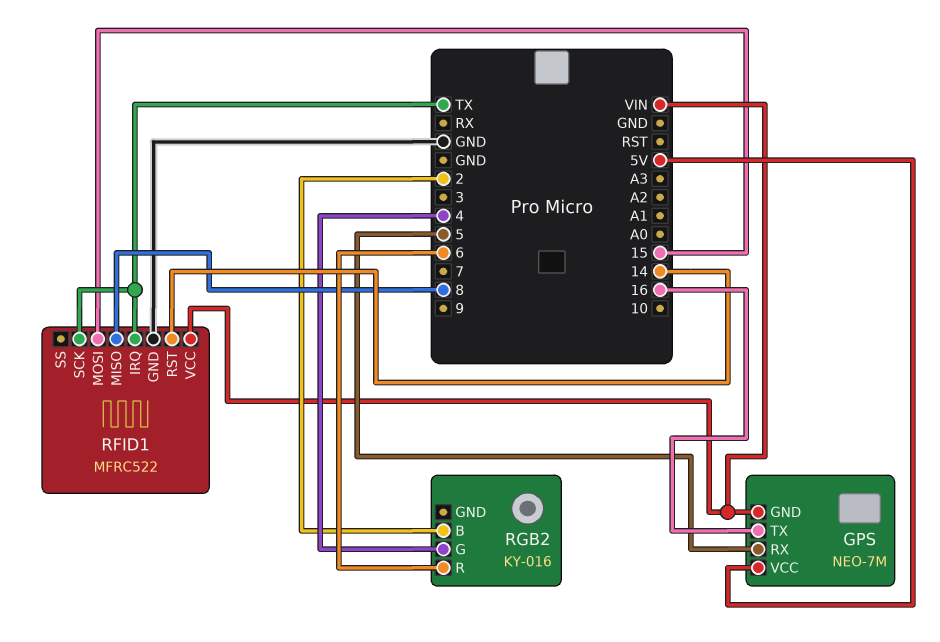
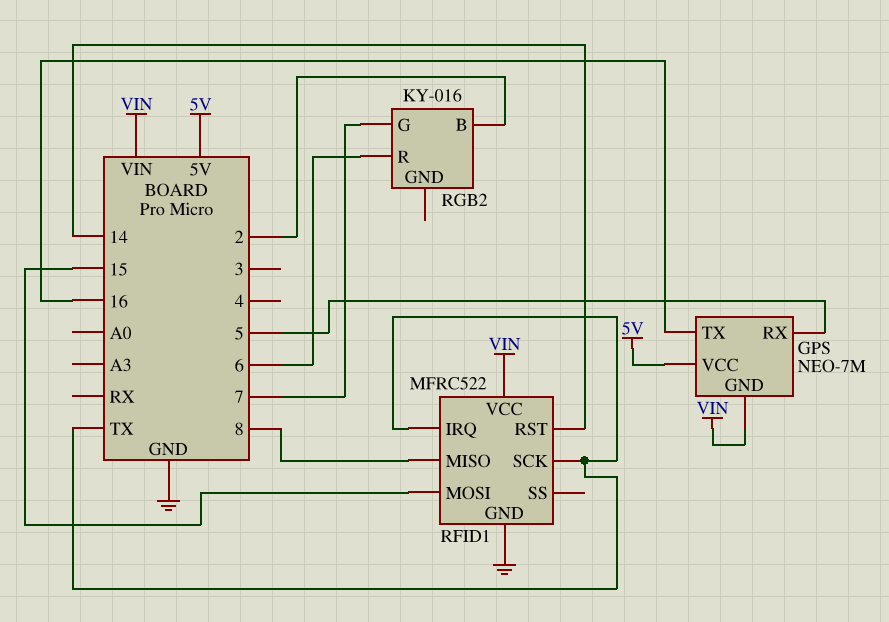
RGB2 pin G: 4 -> 7

